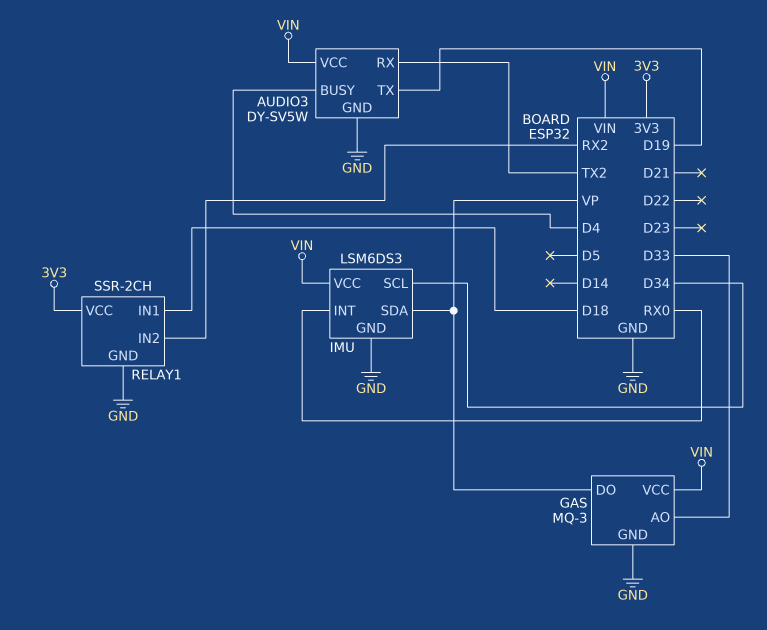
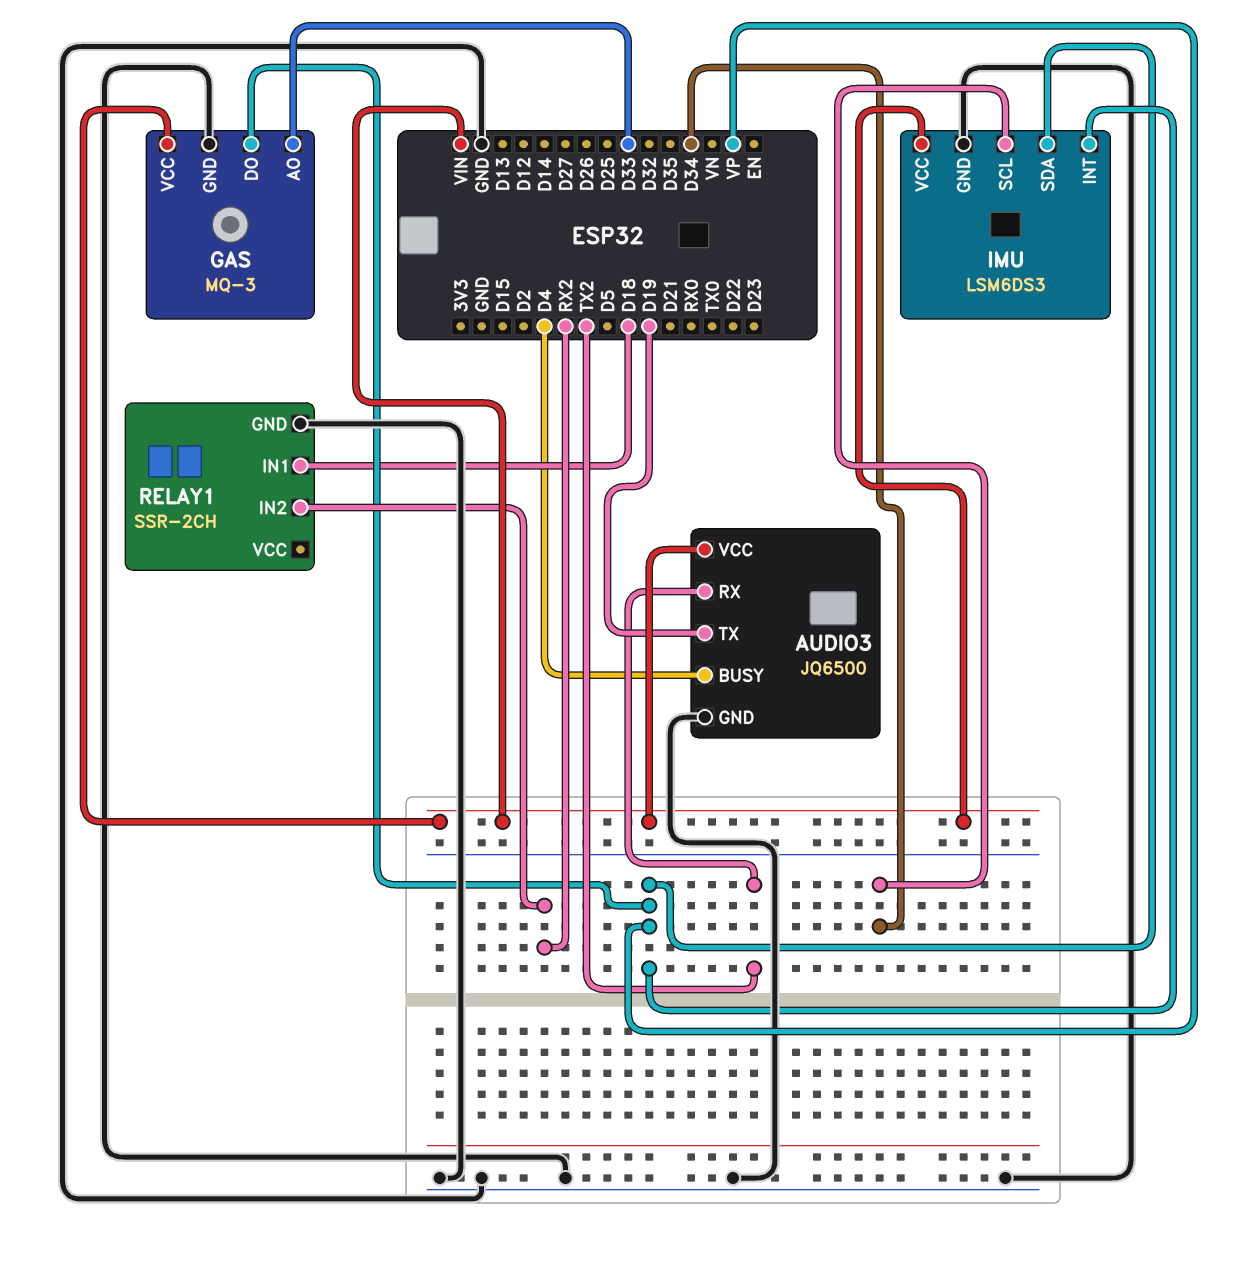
AUDIO3: DY-SV5W -> JQ6500
IMU pin INT: RX0 -> VP
RELAY1 pin VCC: 3V3 -> none

